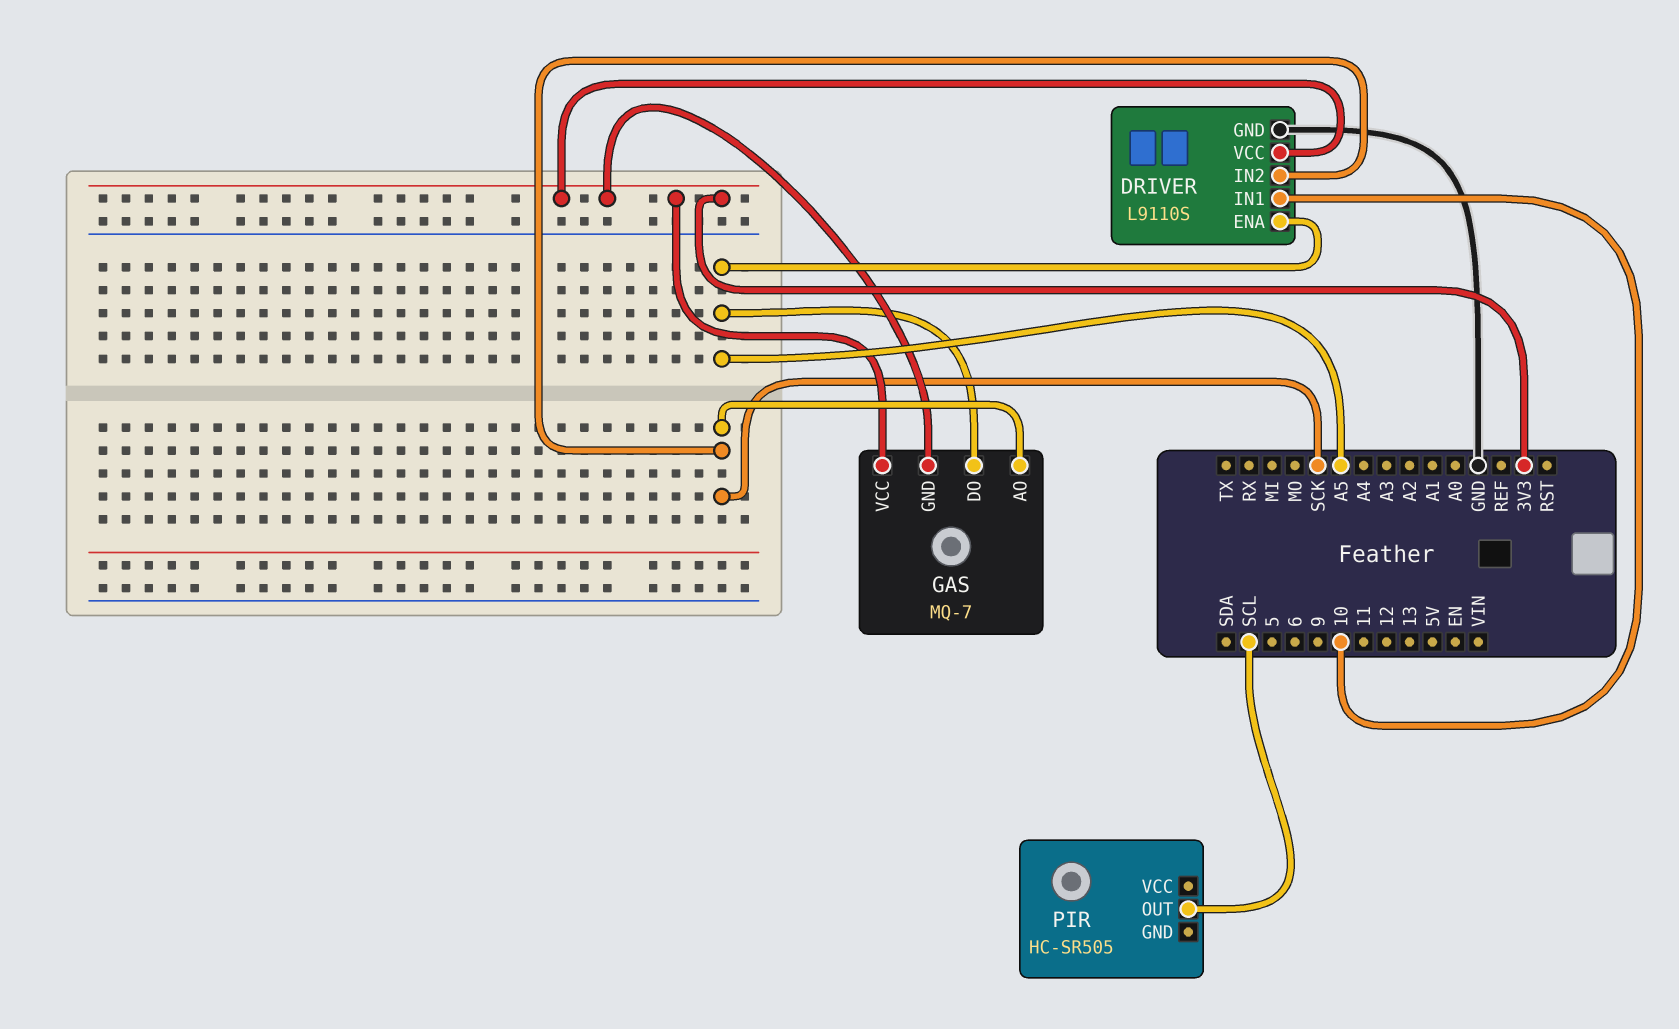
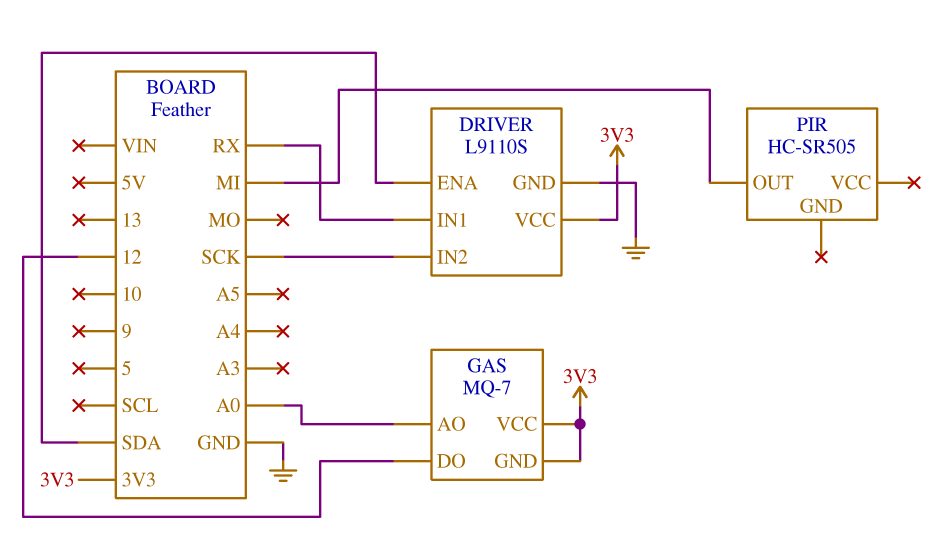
DRIVER pin ENA: A5 -> SDA
DRIVER pin IN1: 10 -> RX
GAS pin AO: SCK -> A0
GAS pin DO: A5 -> 12
PIR pin OUT: SCL -> MI

